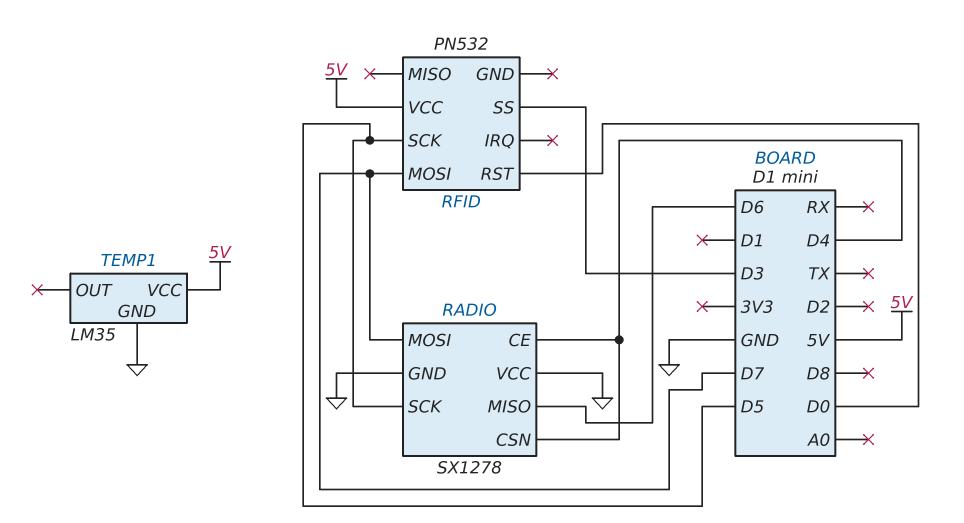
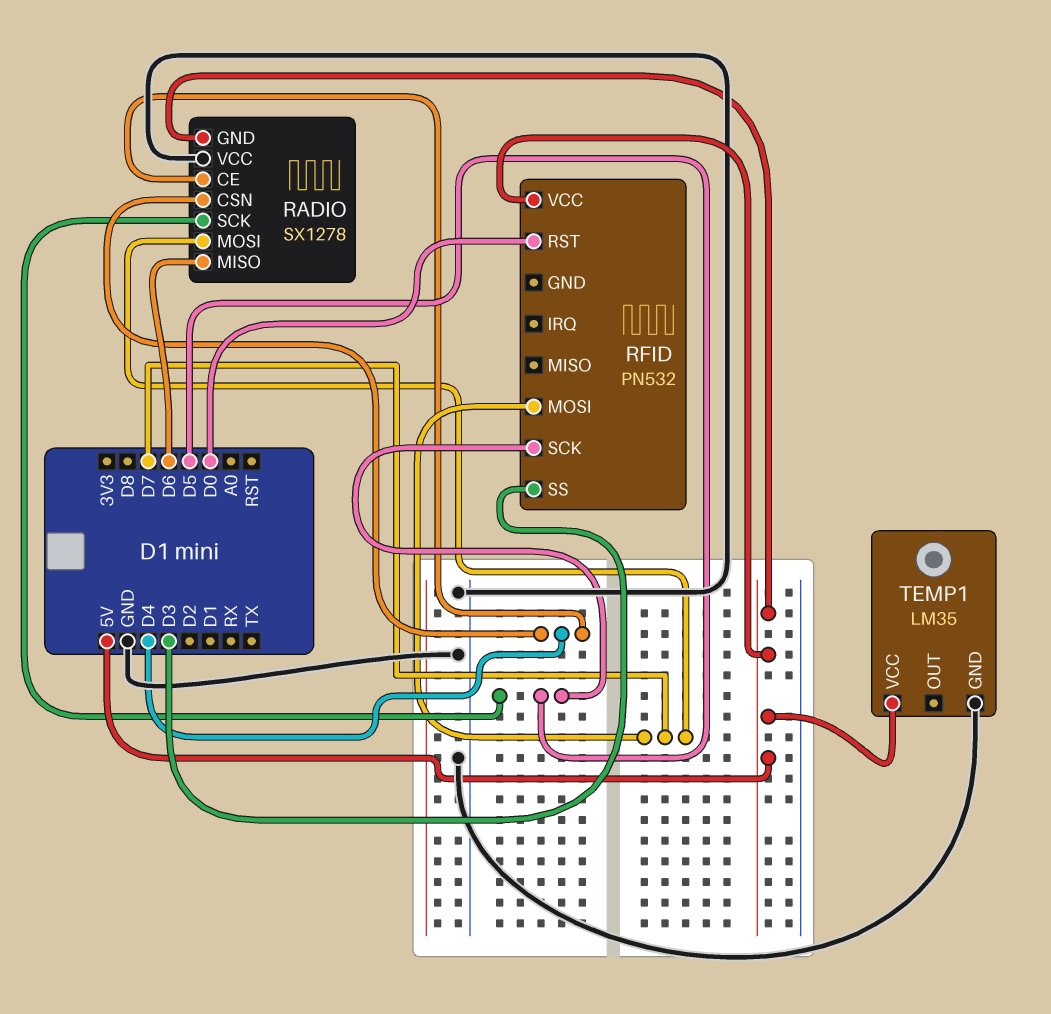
RADIO pin GND: GND -> 5V

